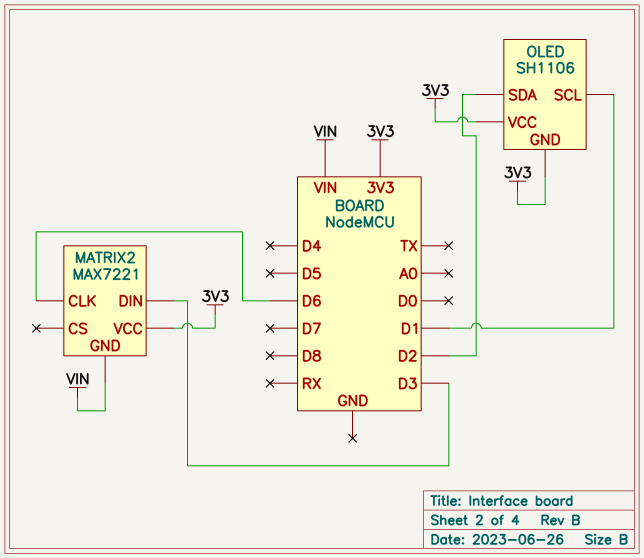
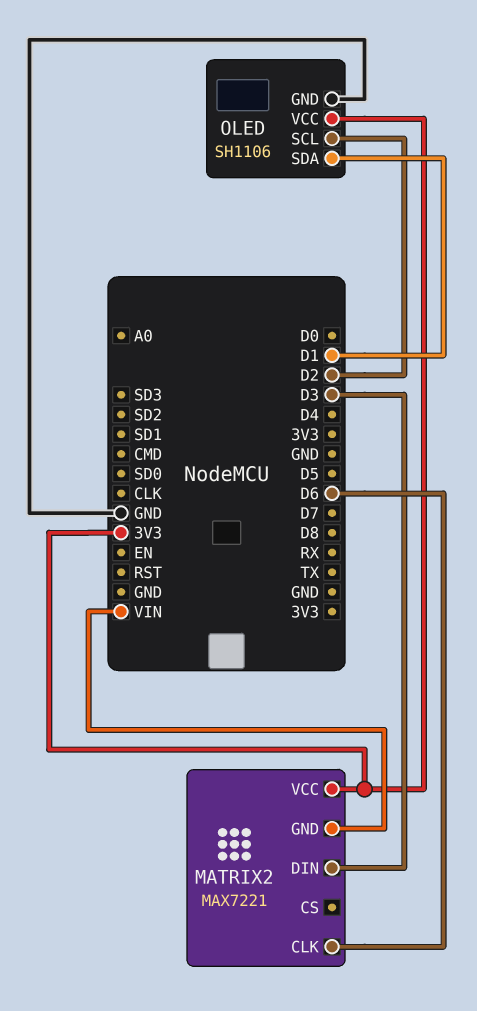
OLED pin GND: 3V3 -> GND
OLED pin SCL: D1 -> D2
OLED pin SDA: D2 -> D1

